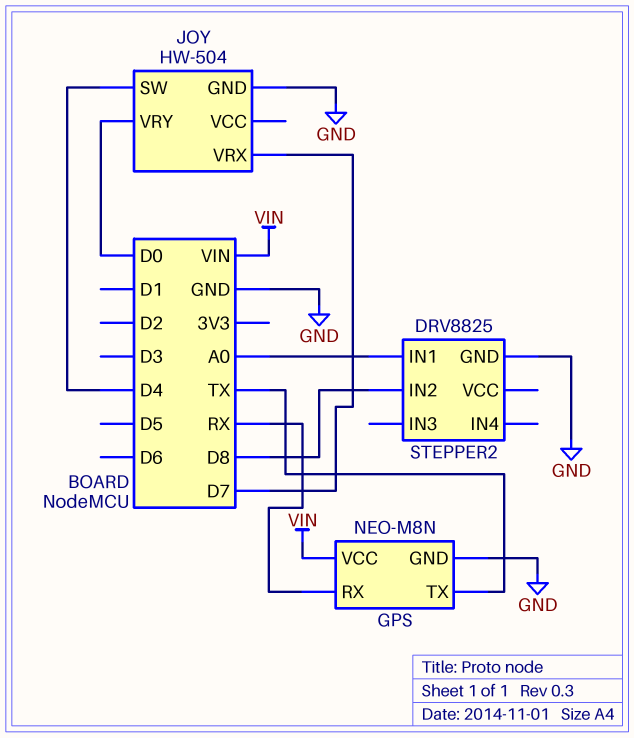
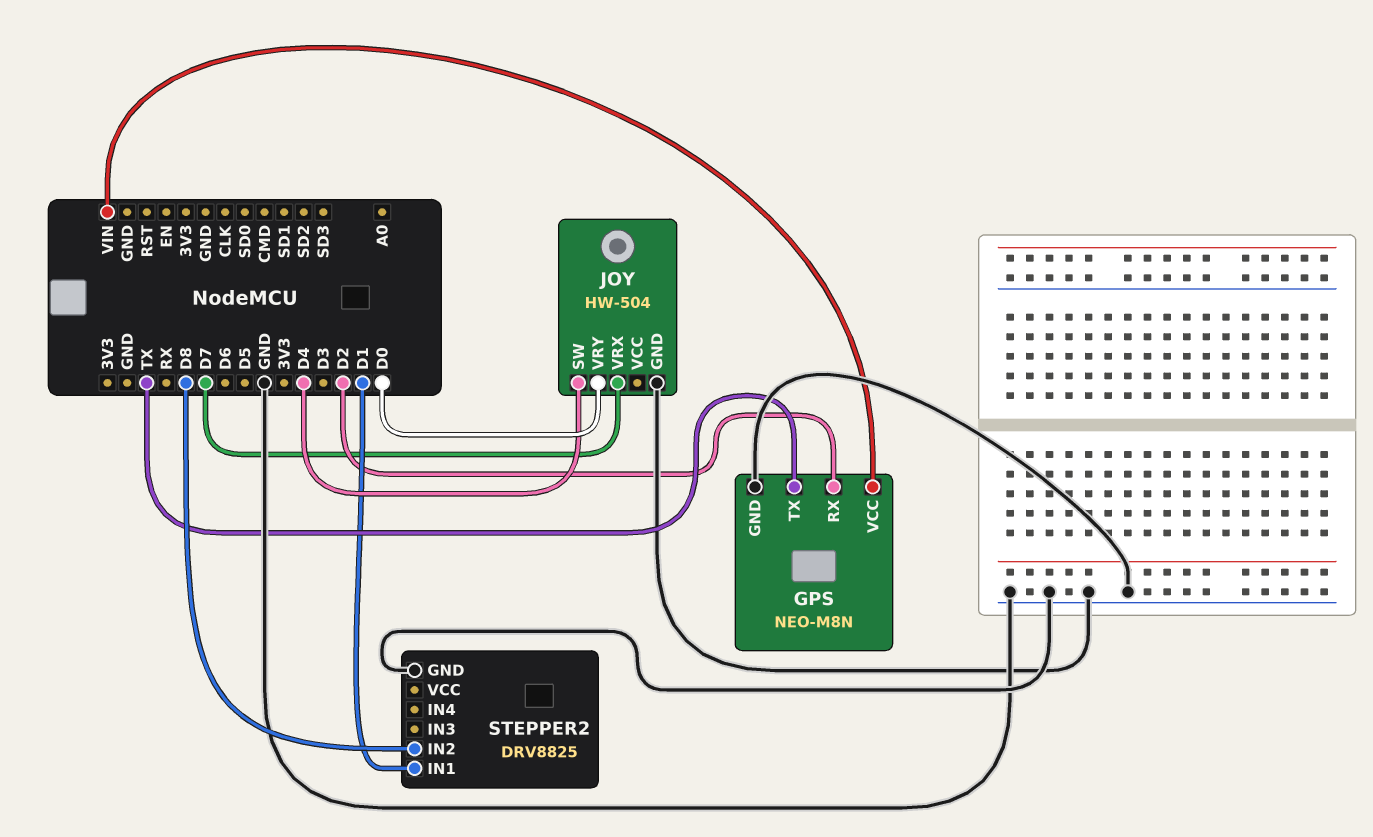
GPS pin RX: RX -> D2
STEPPER2 pin IN1: A0 -> D1

